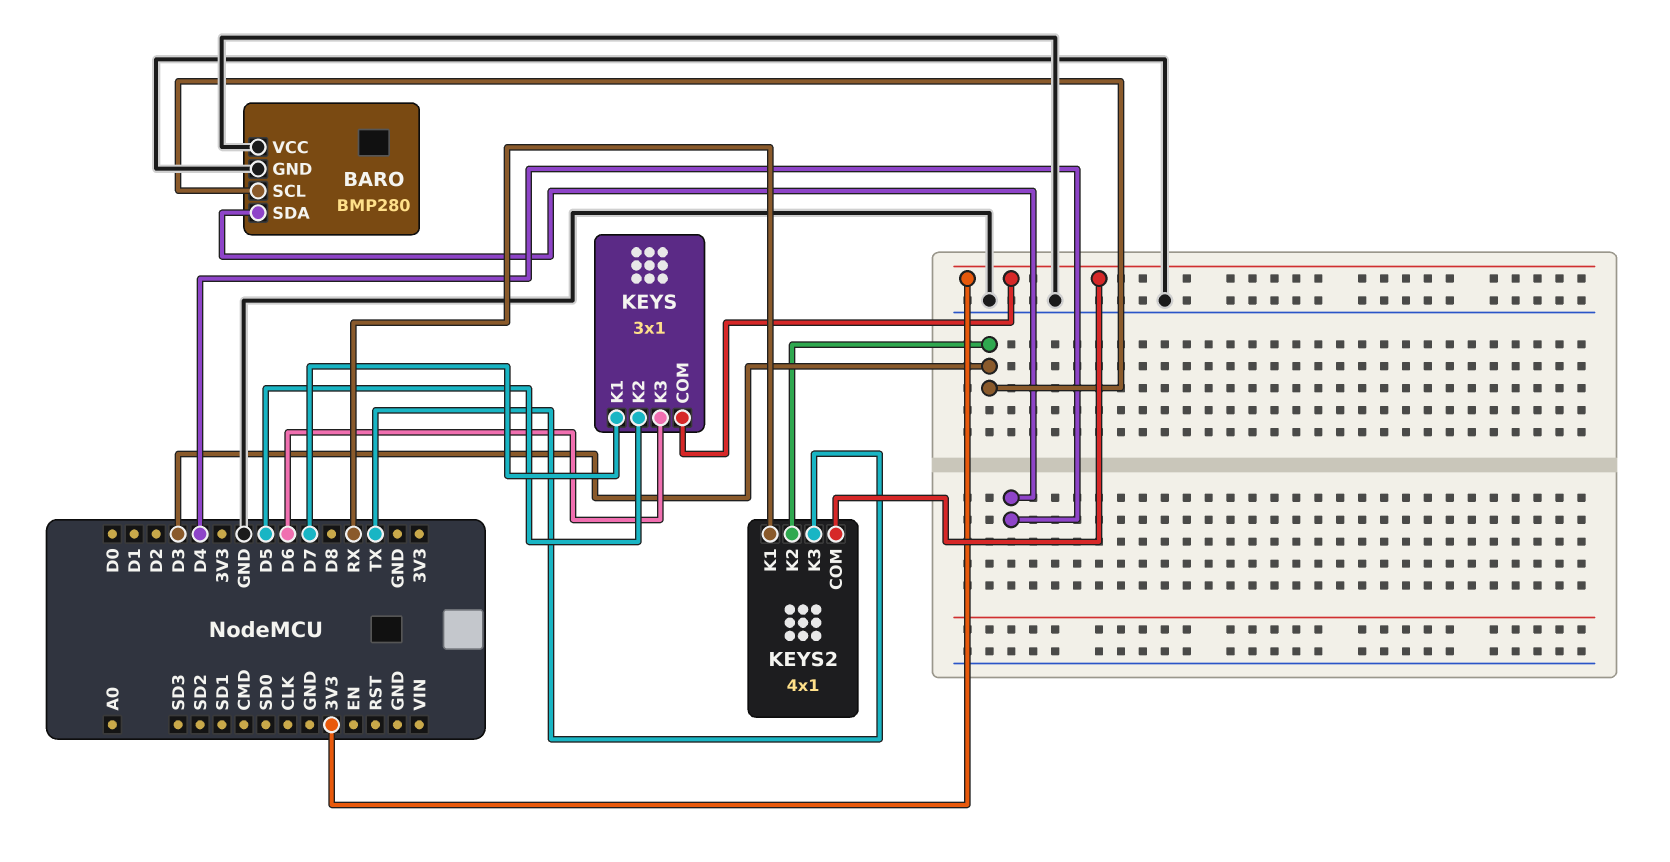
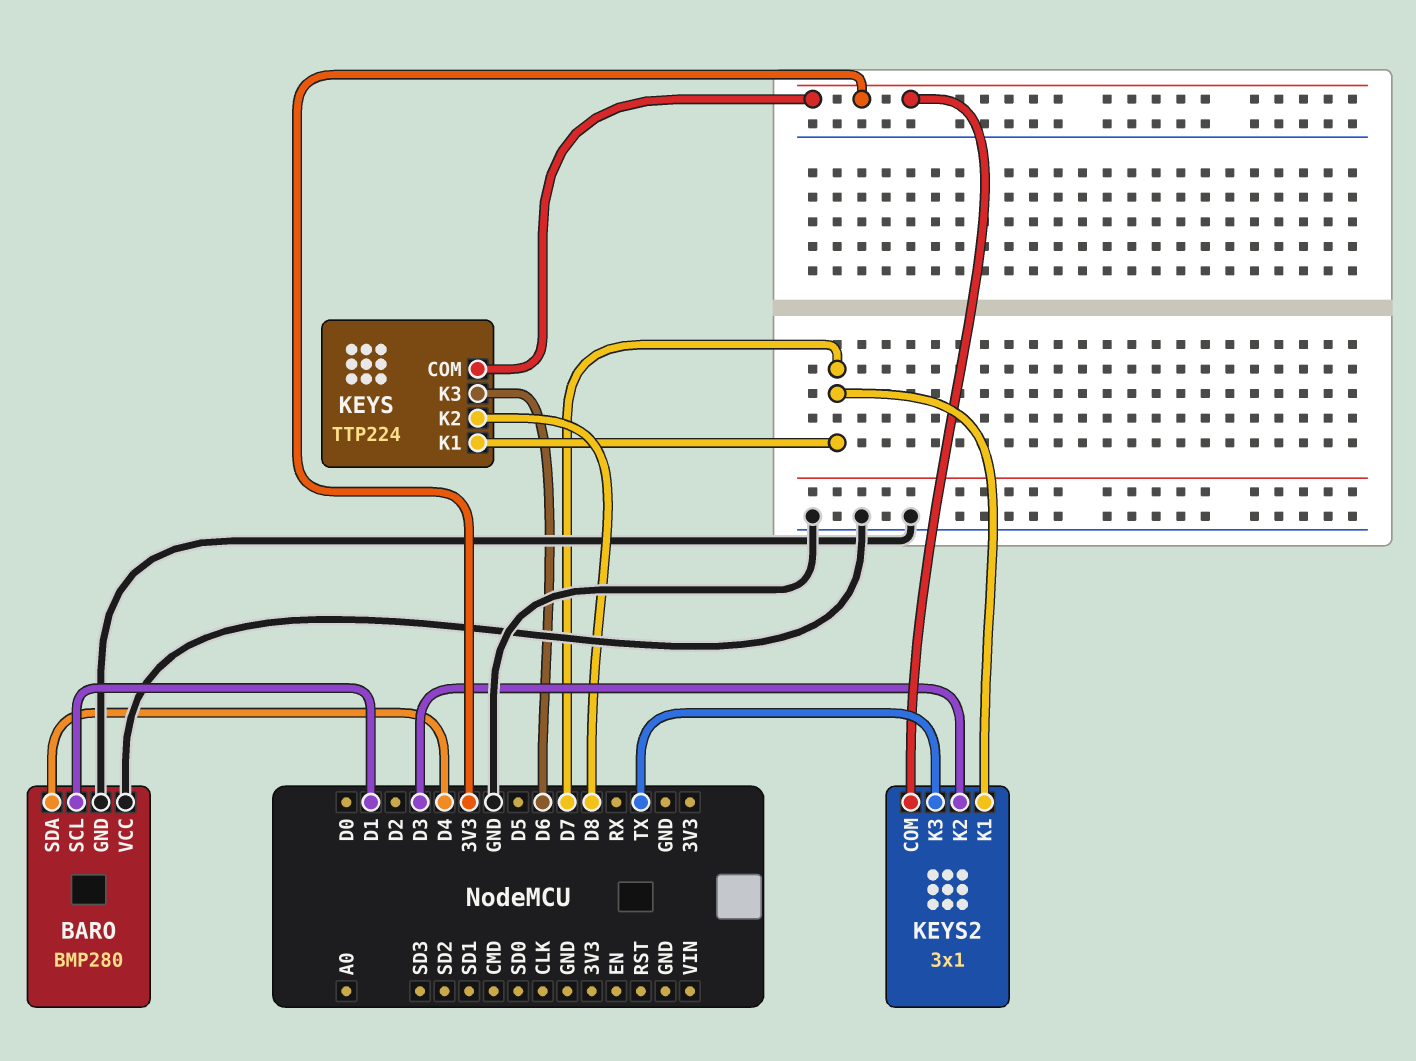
BARO pin SCL: D3 -> D1
KEYS: 3x1 -> TTP224
KEYS pin K2: D5 -> D8
KEYS2: 4x1 -> 3x1
KEYS2 pin K1: RX -> D7

